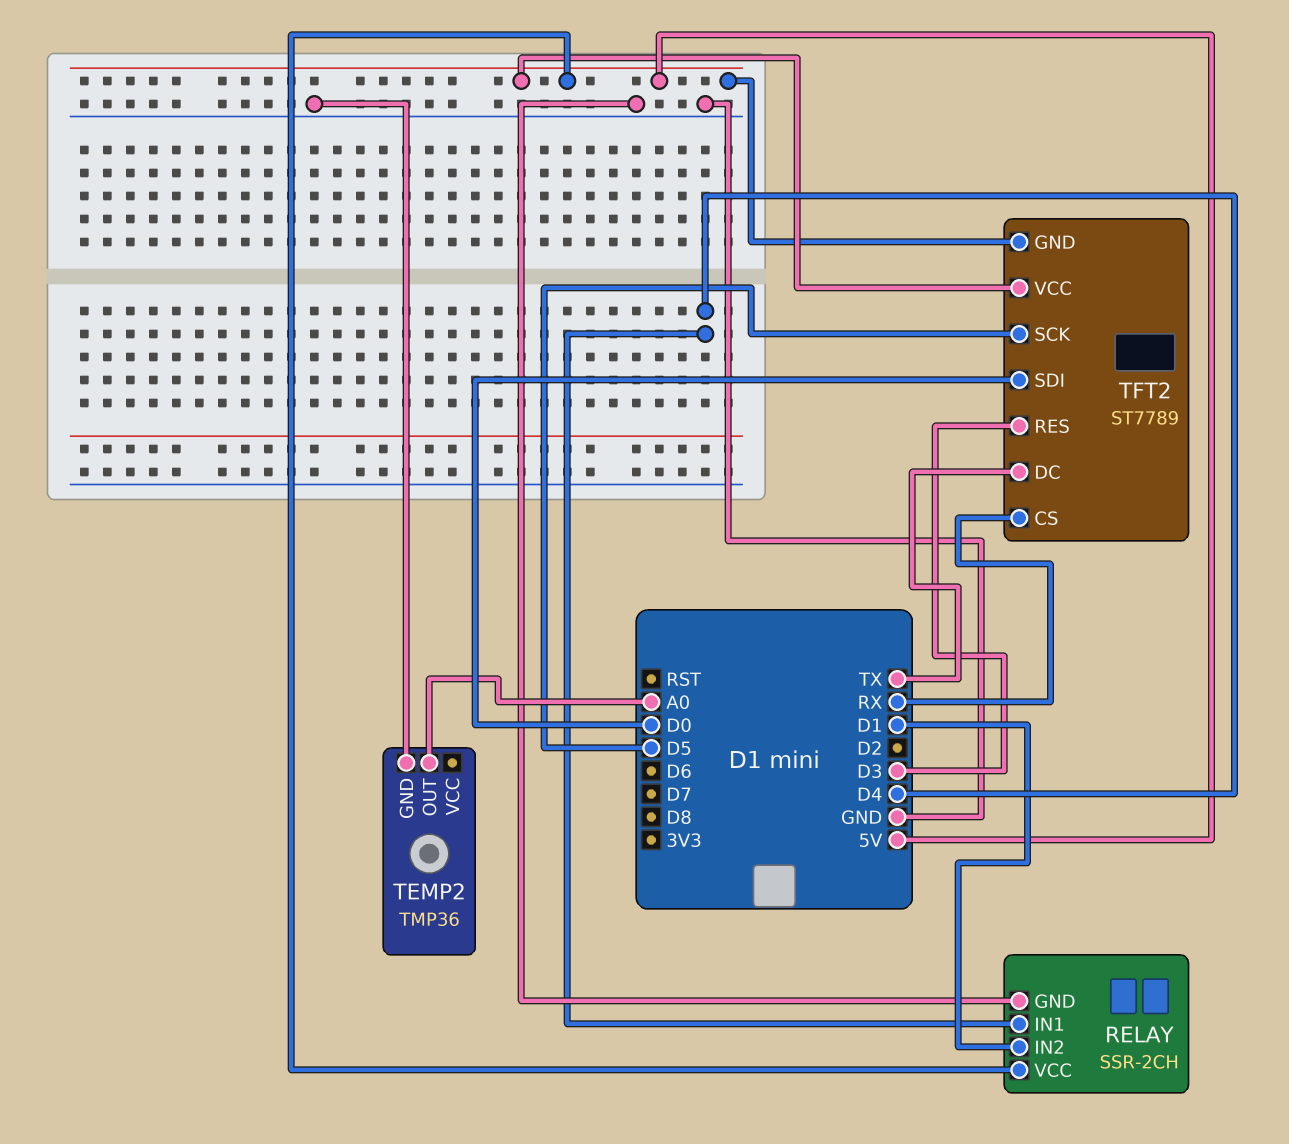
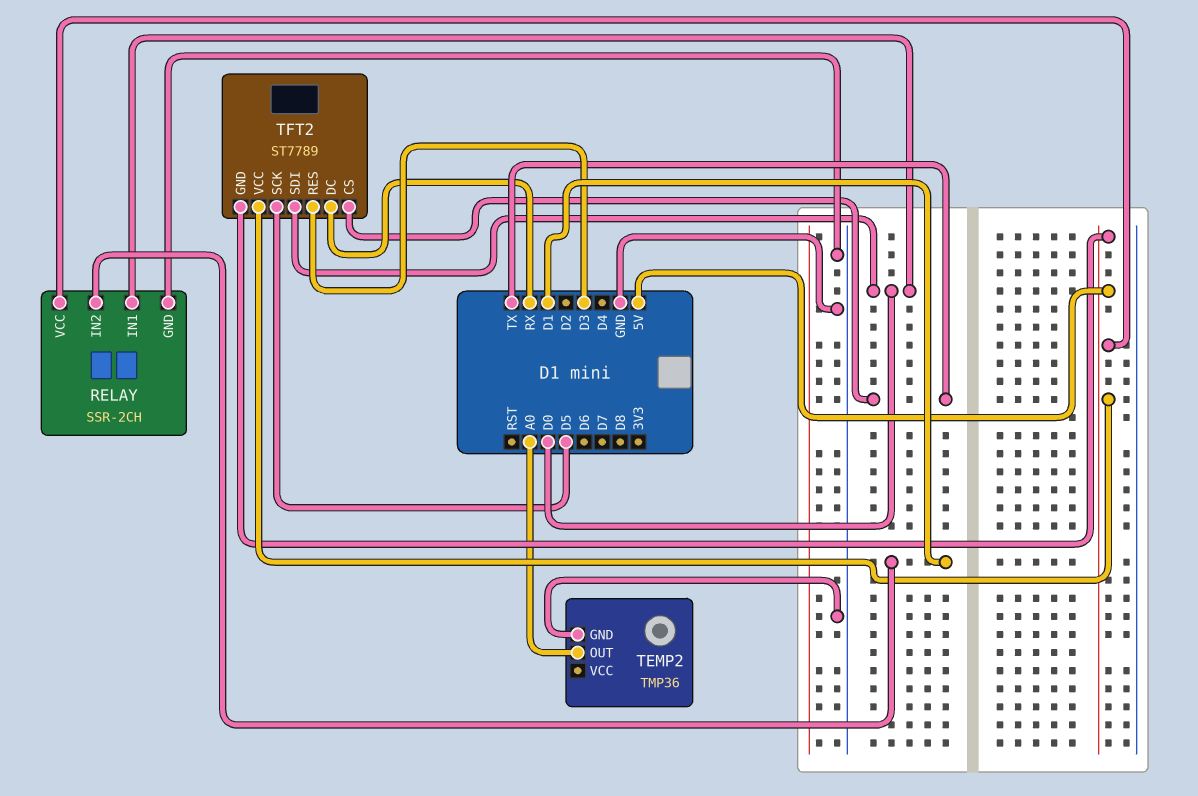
RELAY pin IN1: D4 -> D0
TFT2 pin CS: RX -> TX
TFT2 pin DC: TX -> RX

